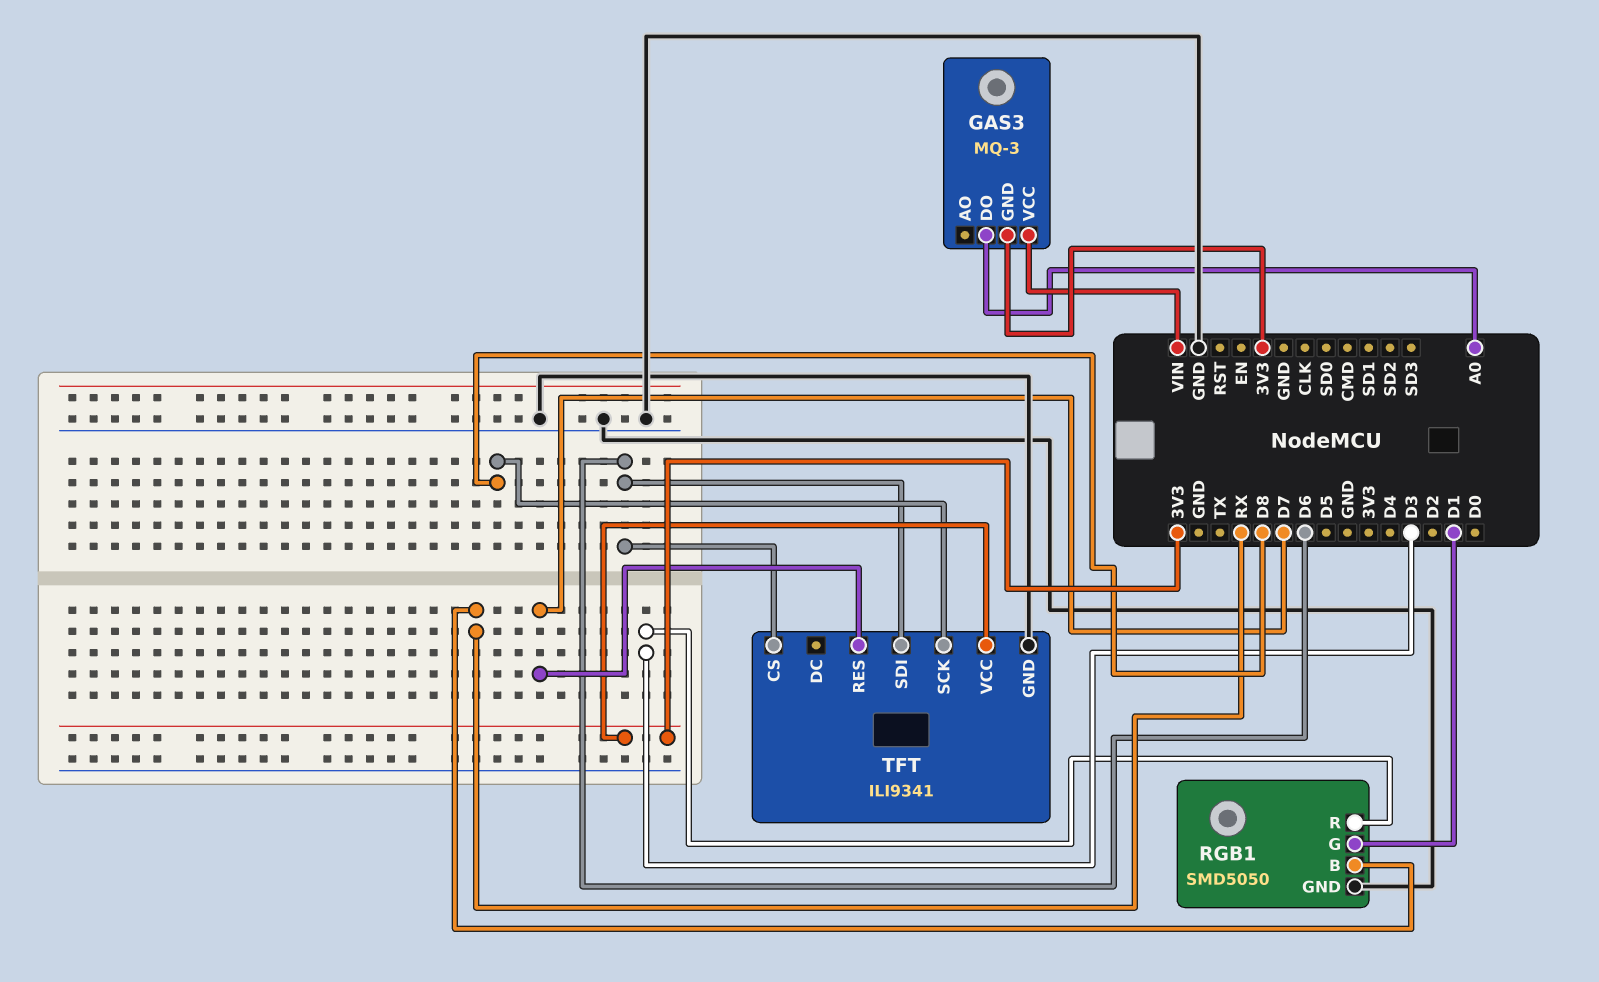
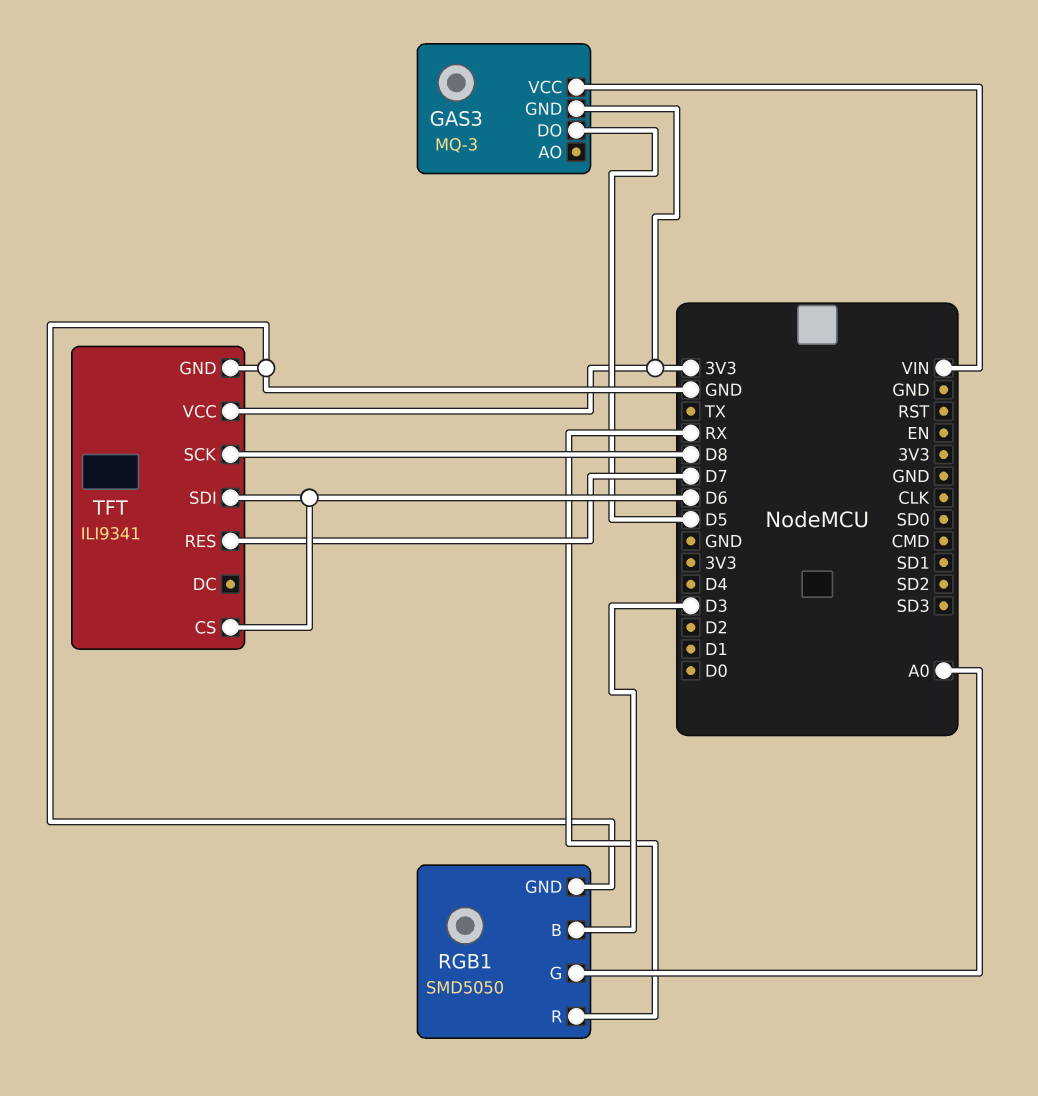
GAS3 pin DO: A0 -> D5
RGB1 pin B: RX -> D3
RGB1 pin G: D1 -> A0
RGB1 pin R: D3 -> RX

